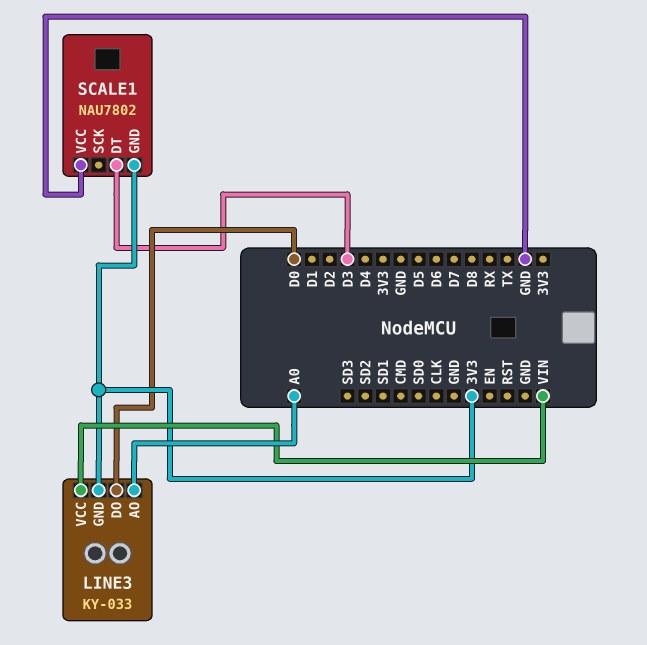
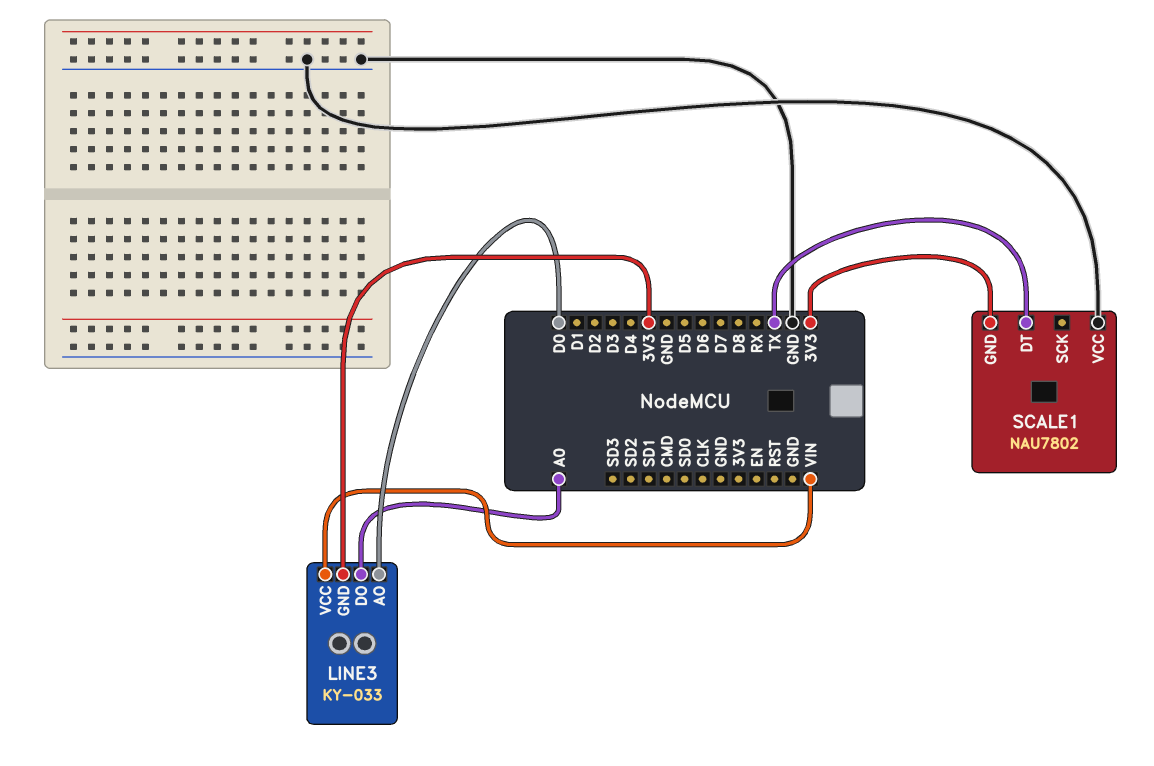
LINE3 pin AO: A0 -> D0
LINE3 pin DO: D0 -> A0
SCALE1 pin DT: D3 -> TX

